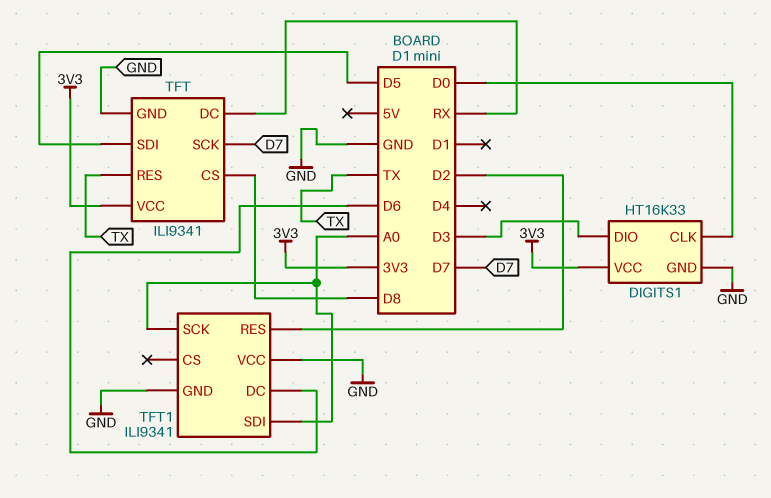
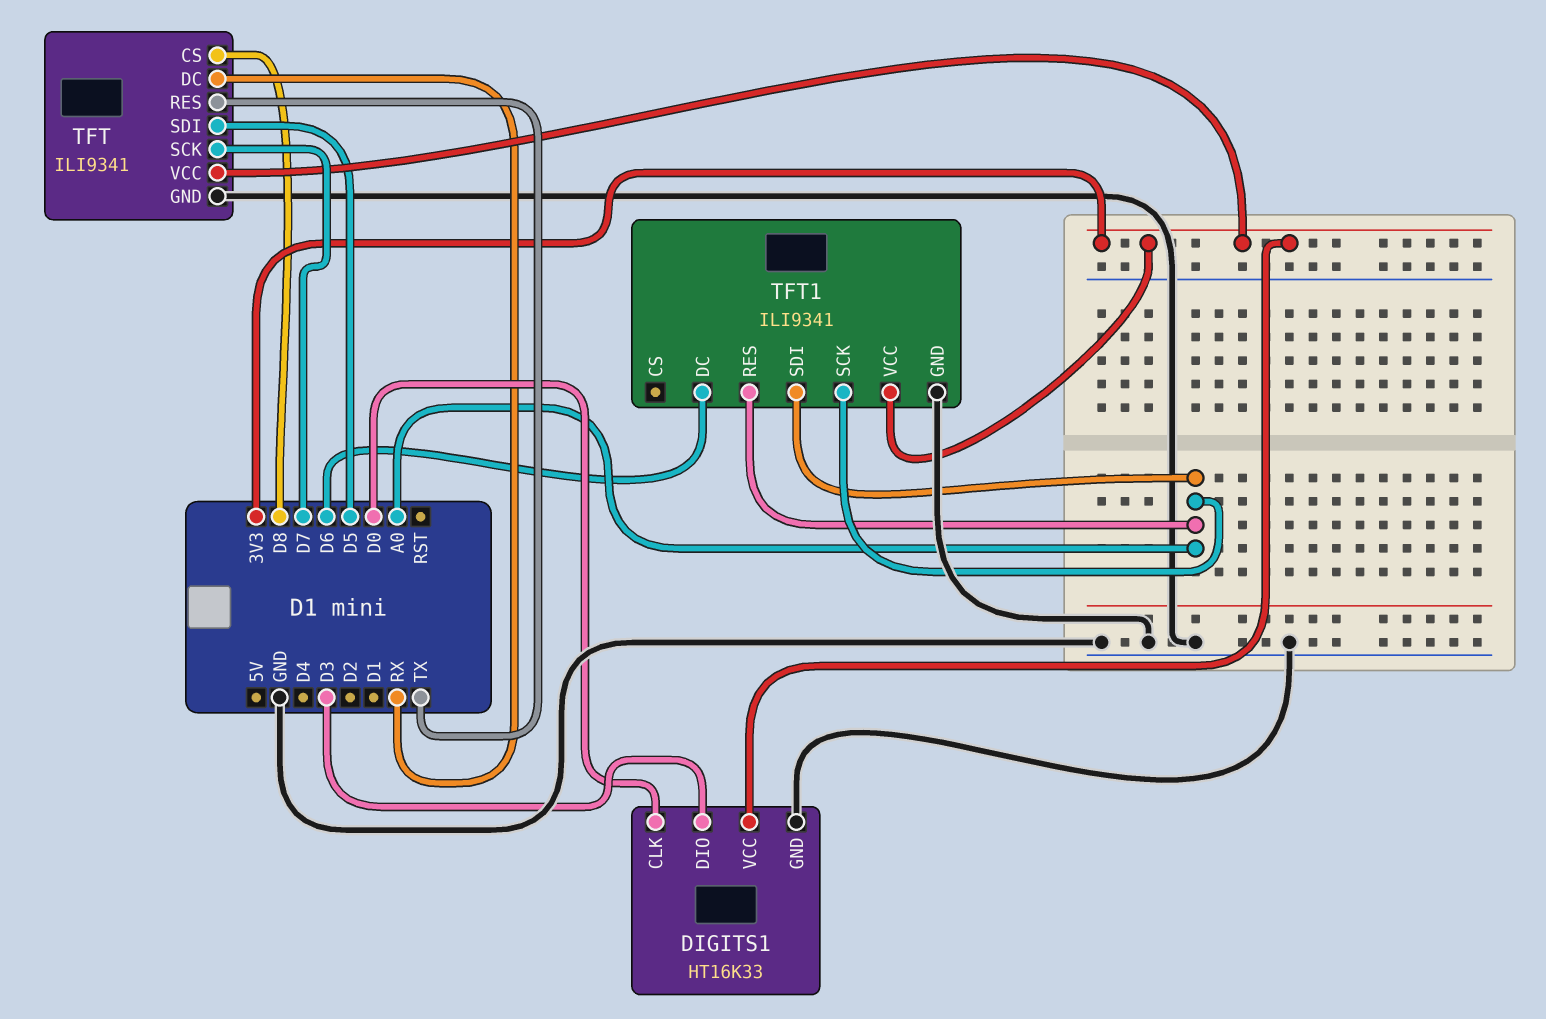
TFT1 pin RES: D2 -> A0
TFT1 pin VCC: GND -> 3V3

